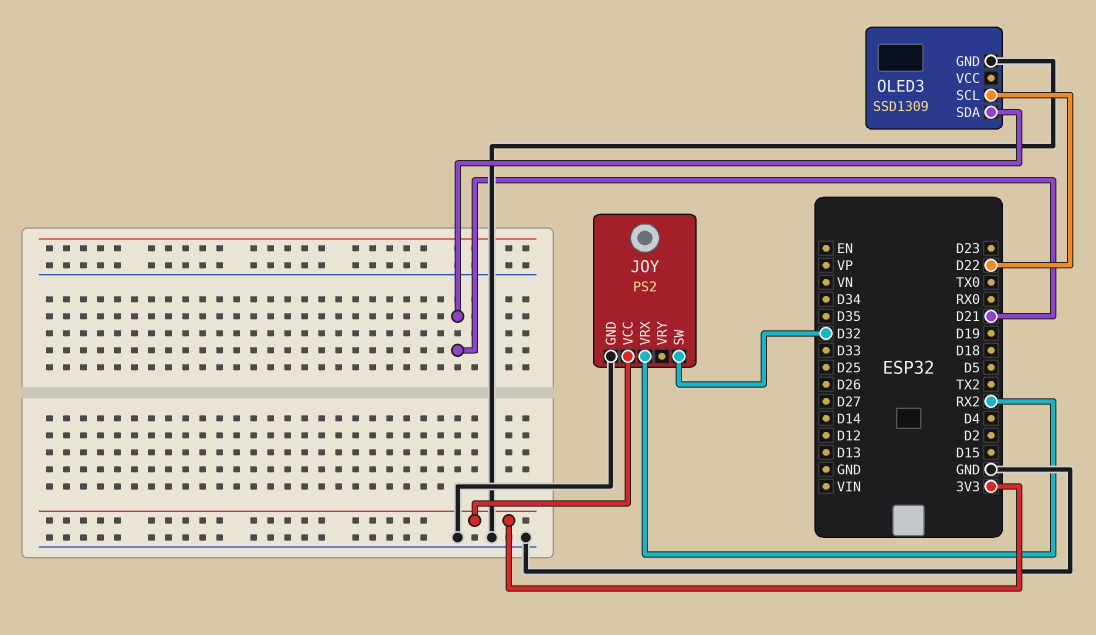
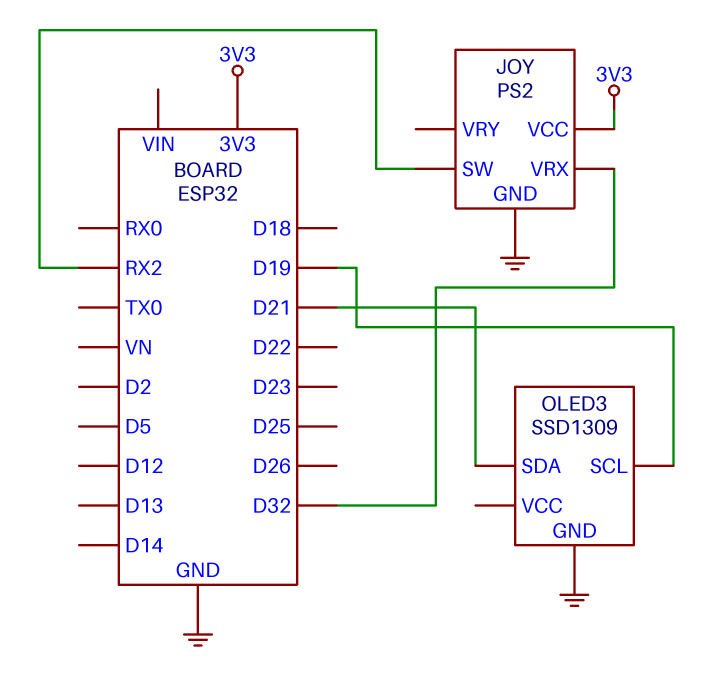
JOY pin SW: D32 -> RX2
JOY pin VRX: RX2 -> D32
OLED3 pin SCL: D22 -> D19

